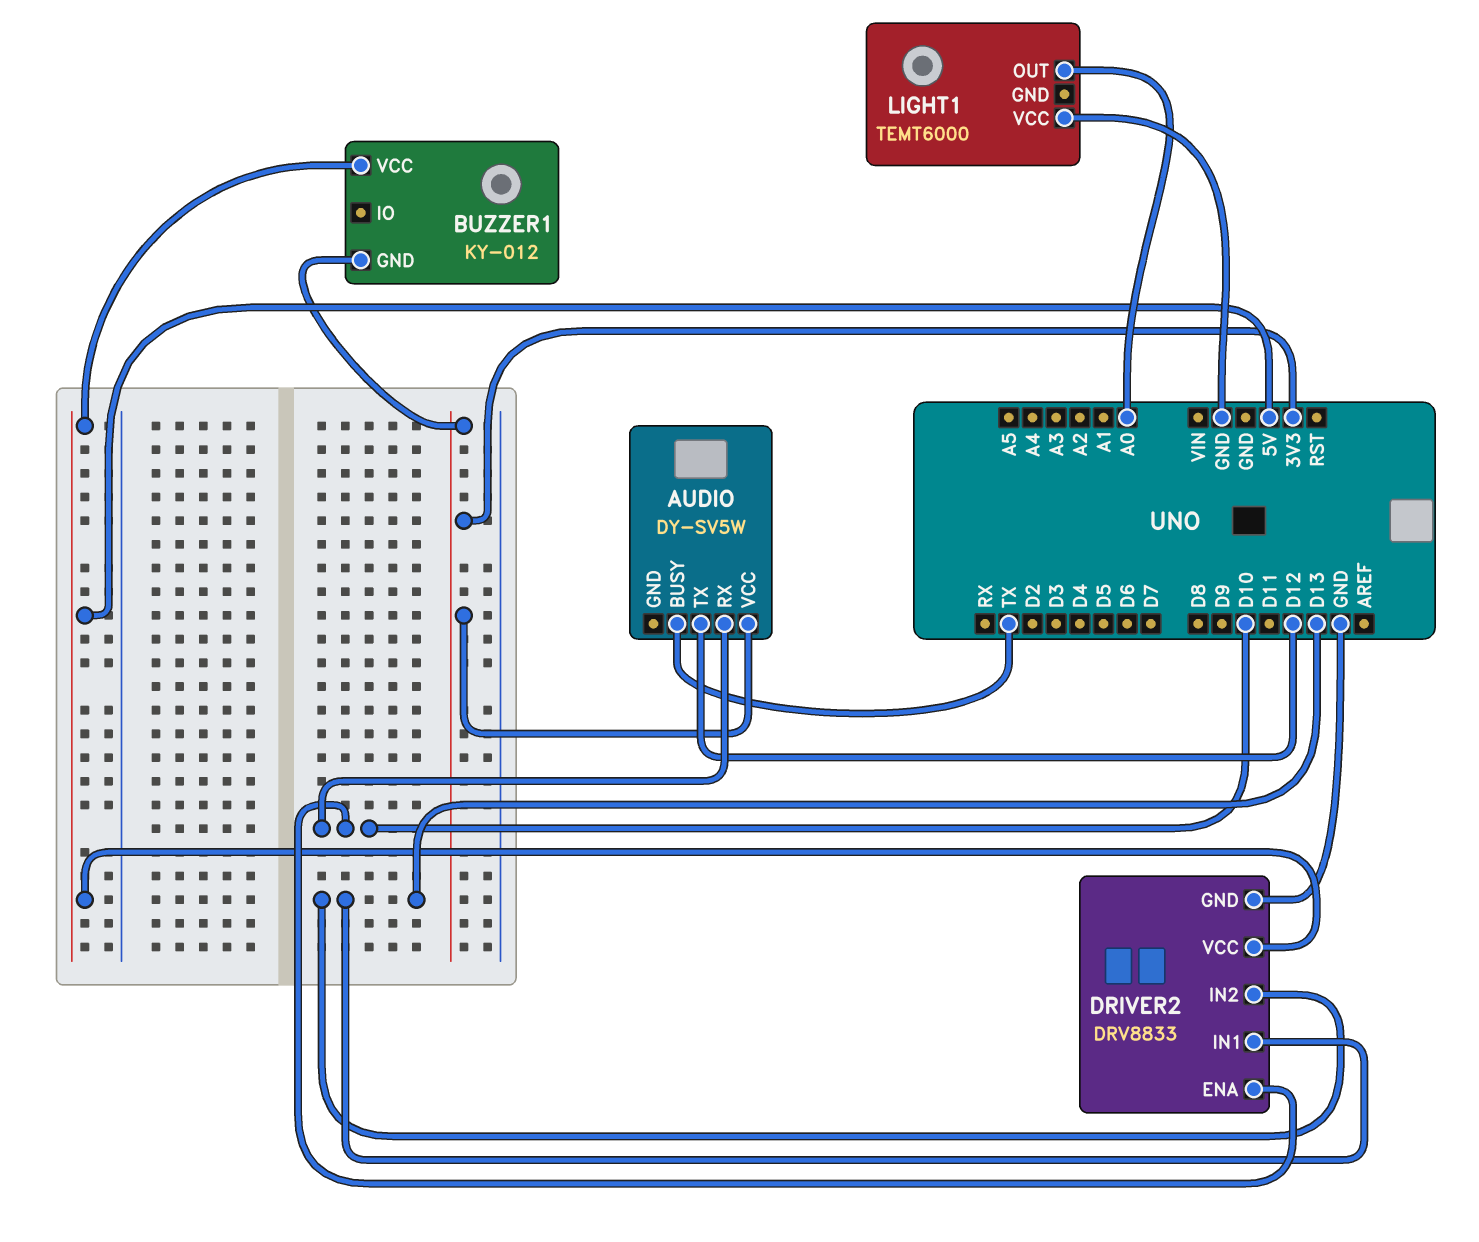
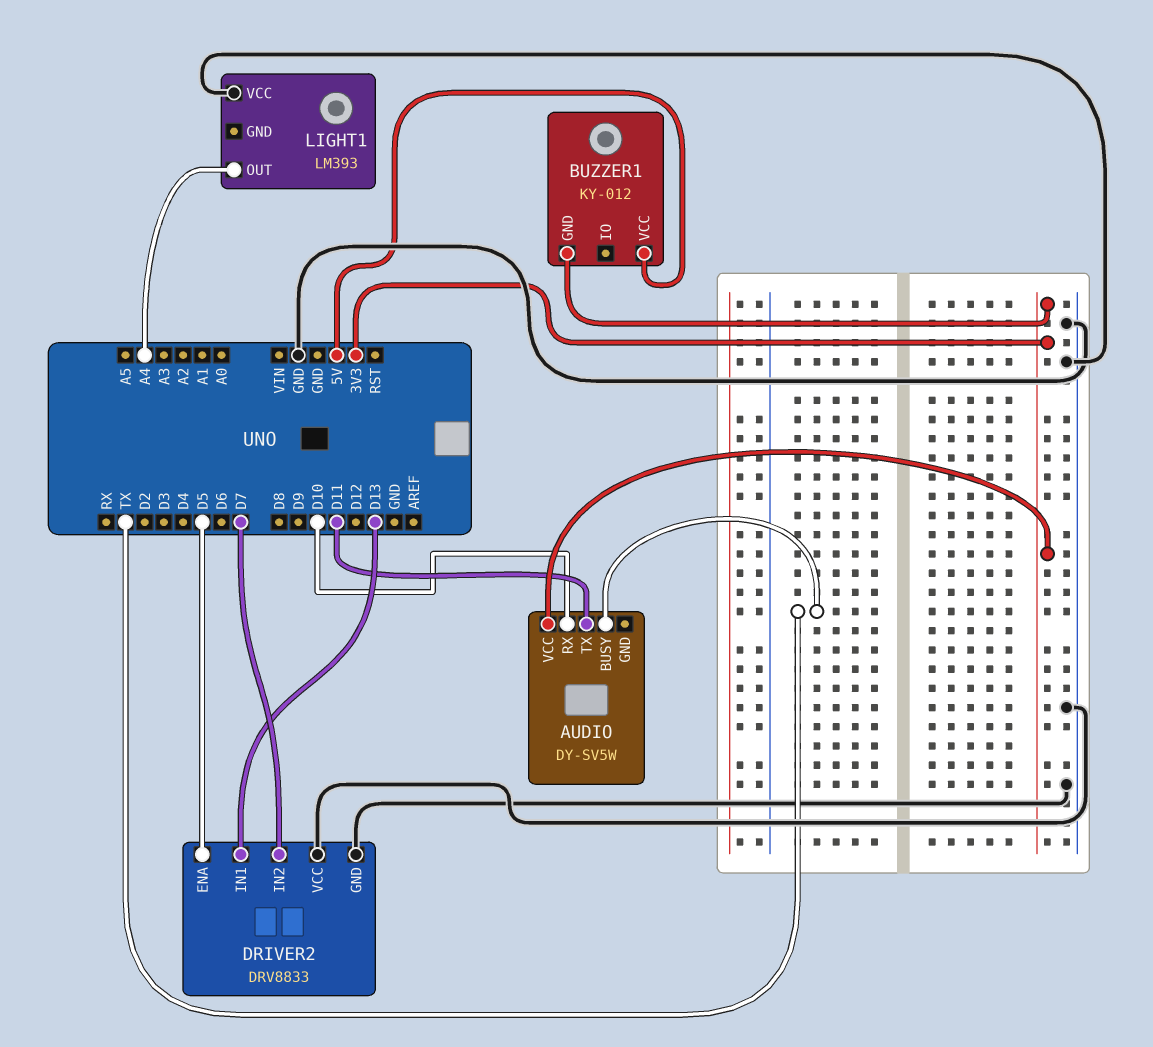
AUDIO pin TX: D12 -> D11
DRIVER2 pin ENA: D10 -> D5
DRIVER2 pin IN2: D13 -> D7
DRIVER2 pin VCC: 5V -> GND
LIGHT1: TEMT6000 -> LM393
LIGHT1 pin OUT: A0 -> A4

